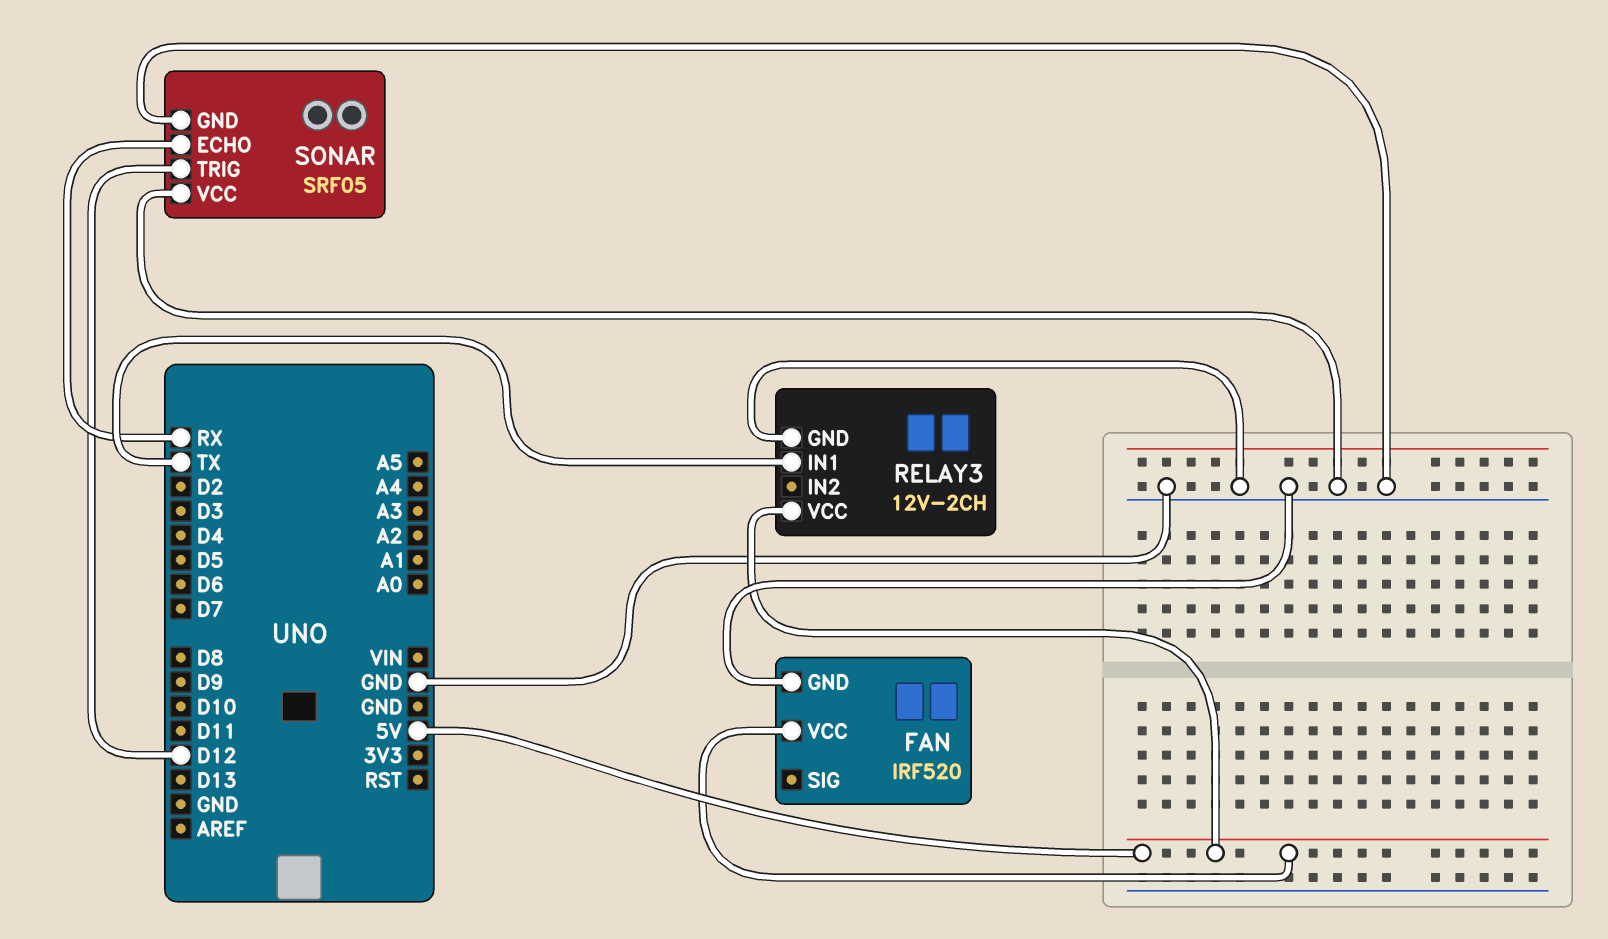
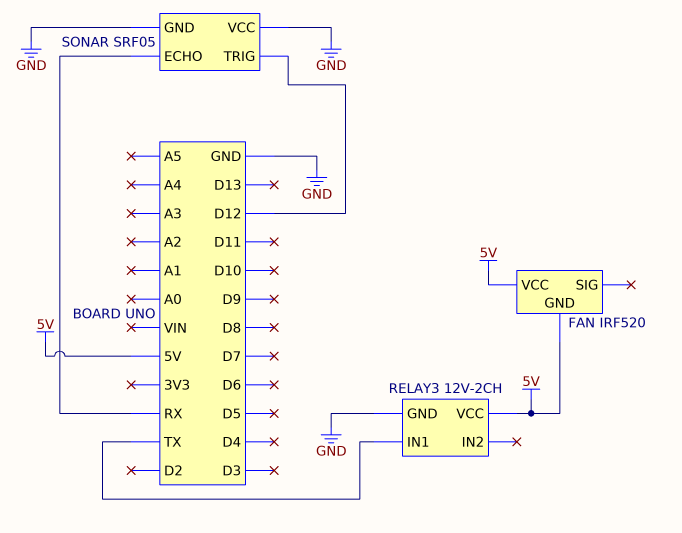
FAN pin GND: GND -> 5V

